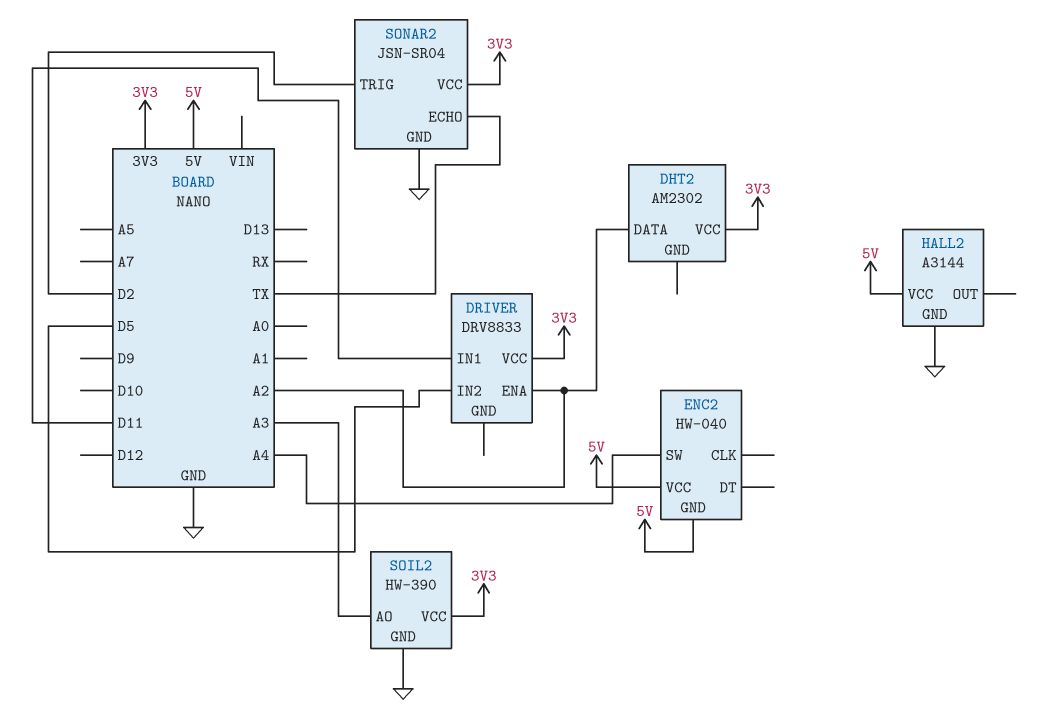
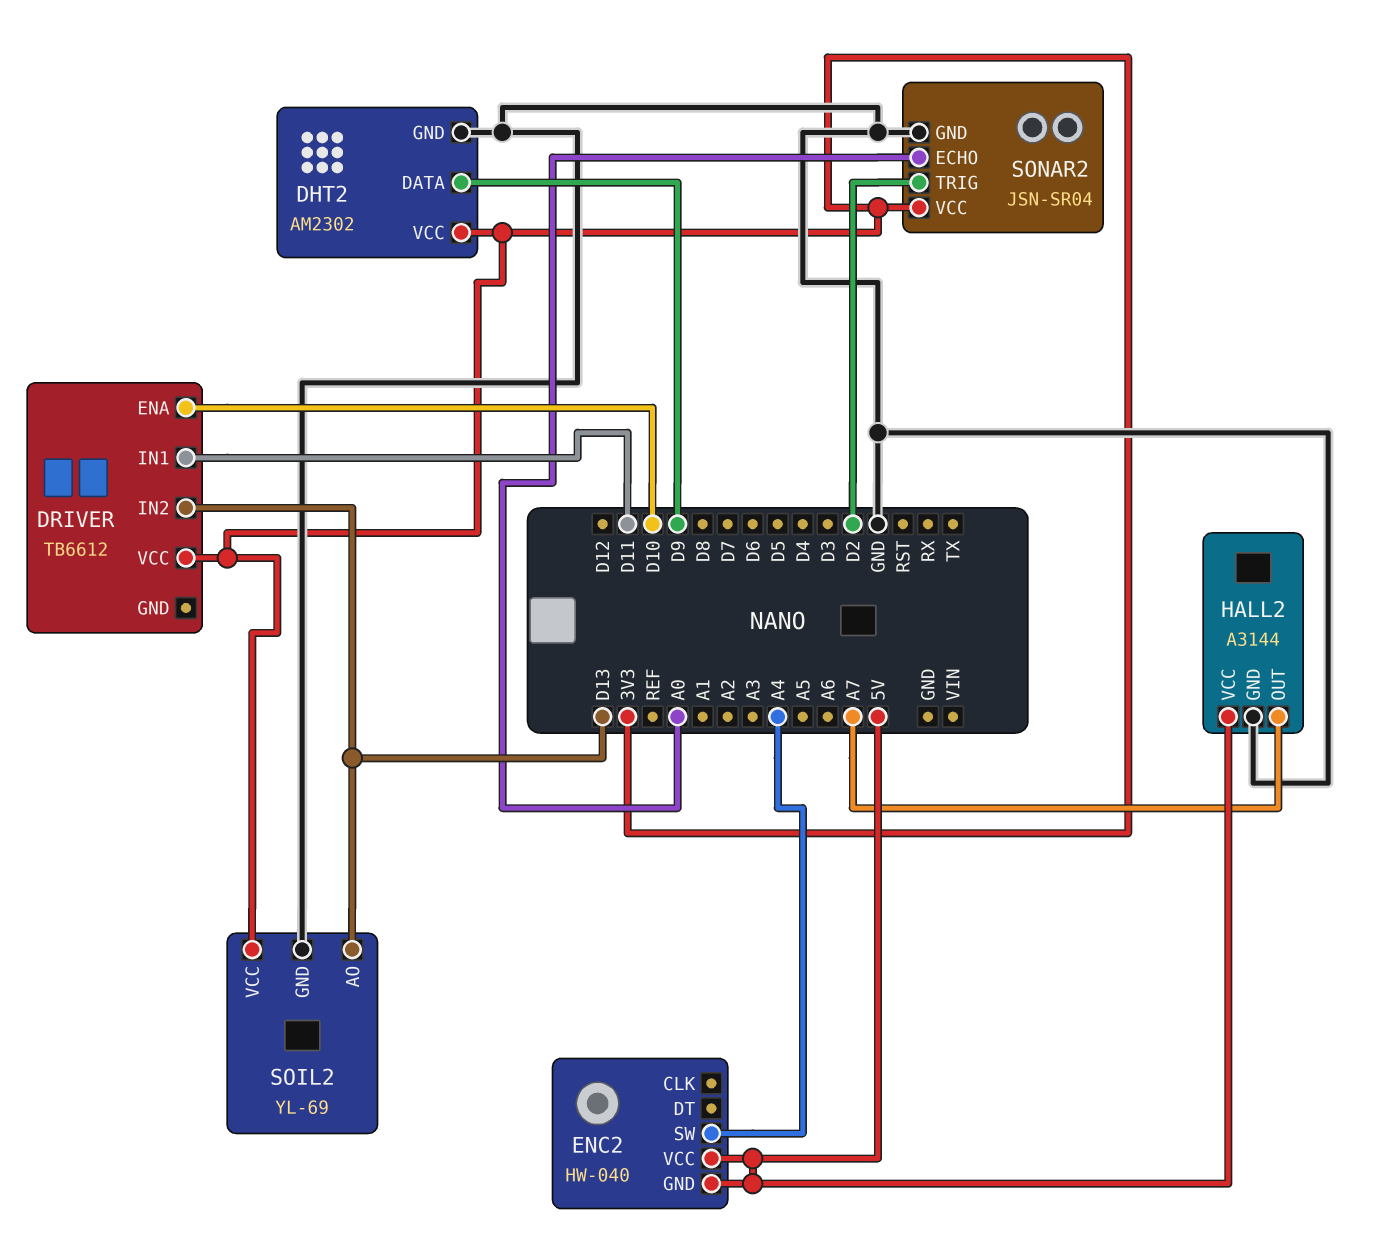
DHT2 pin DATA: A2 -> D9
DHT2 pin GND: none -> GND
DRIVER: DRV8833 -> TB6612
DRIVER pin ENA: A2 -> D10
DRIVER pin IN2: D5 -> D13
HALL2 pin OUT: none -> A7
SOIL2: HW-390 -> YL-69
SOIL2 pin AO: A3 -> D13
SONAR2 pin ECHO: TX -> A0

